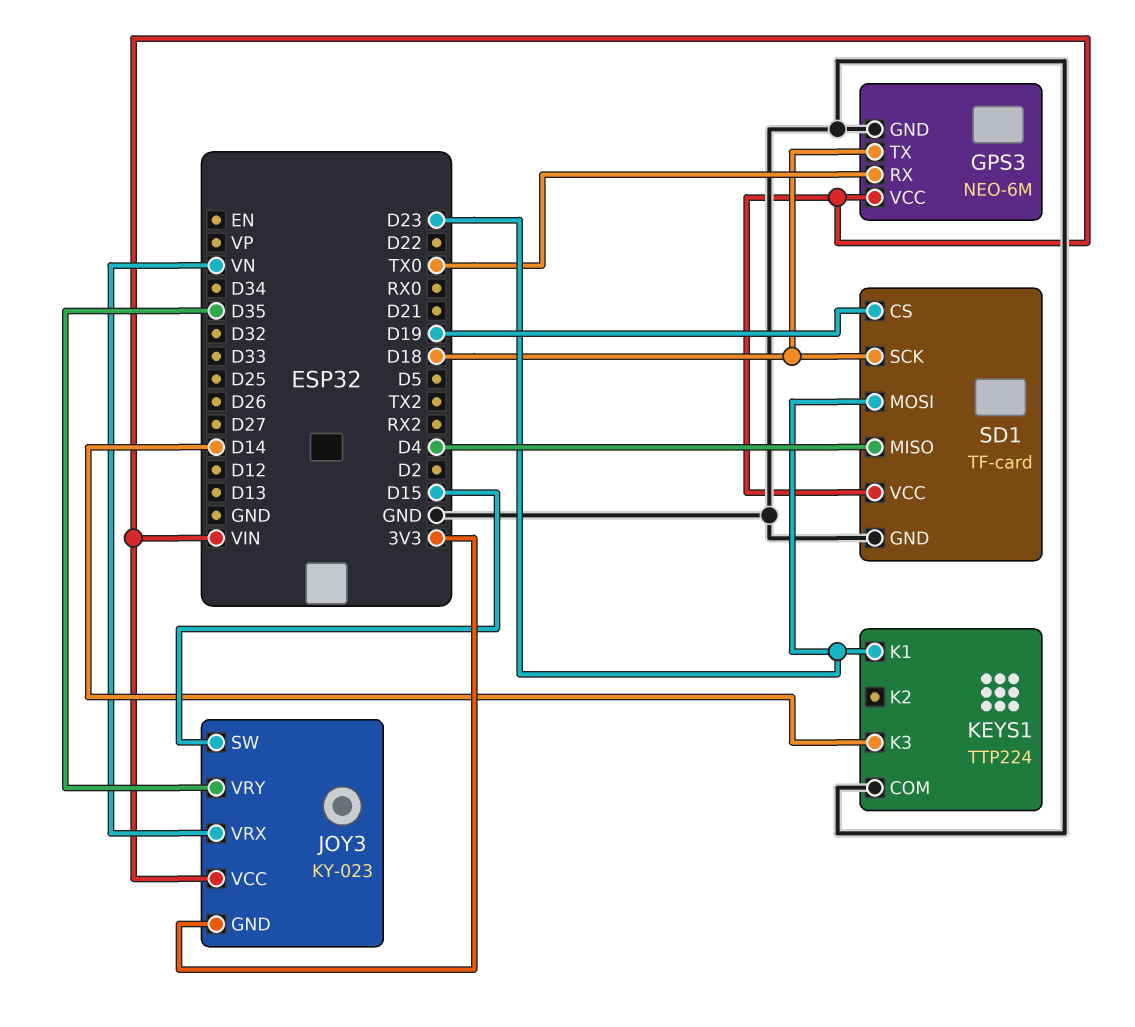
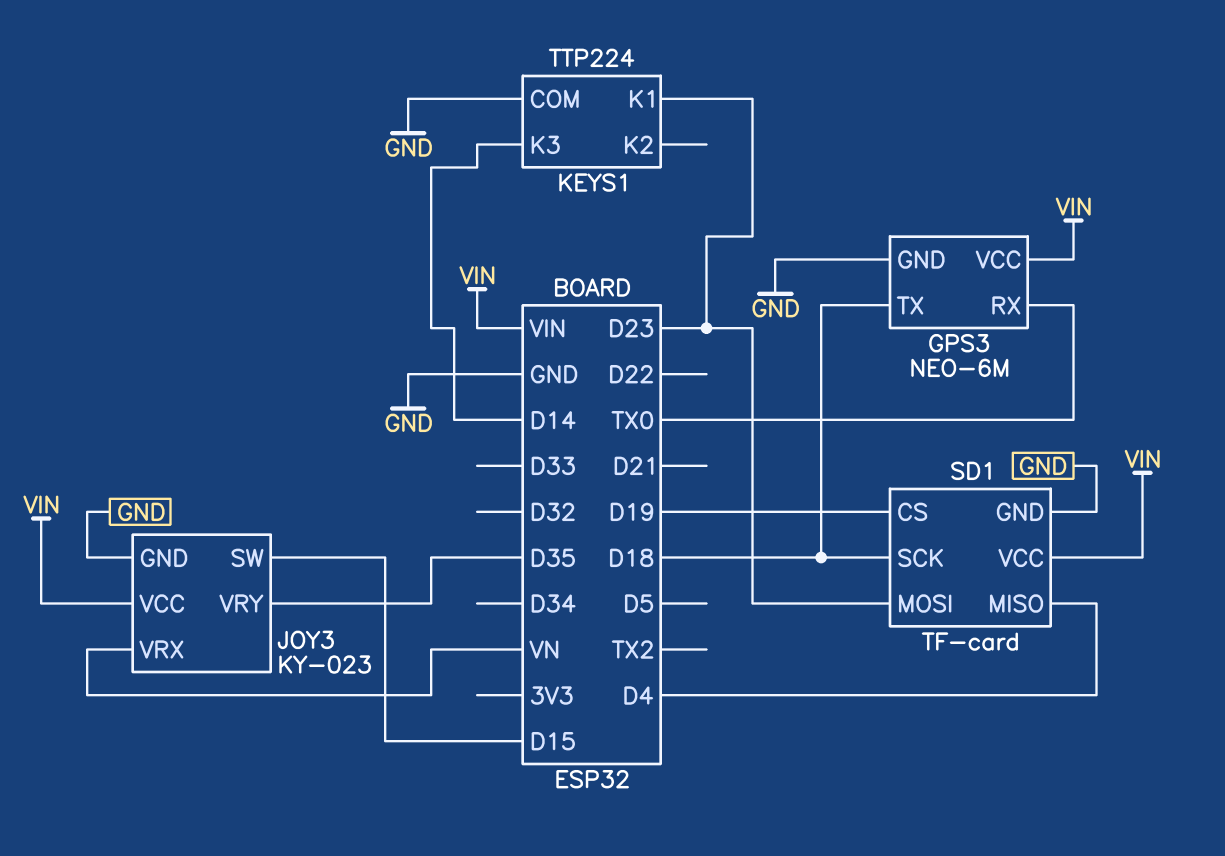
JOY3 pin GND: 3V3 -> GND

